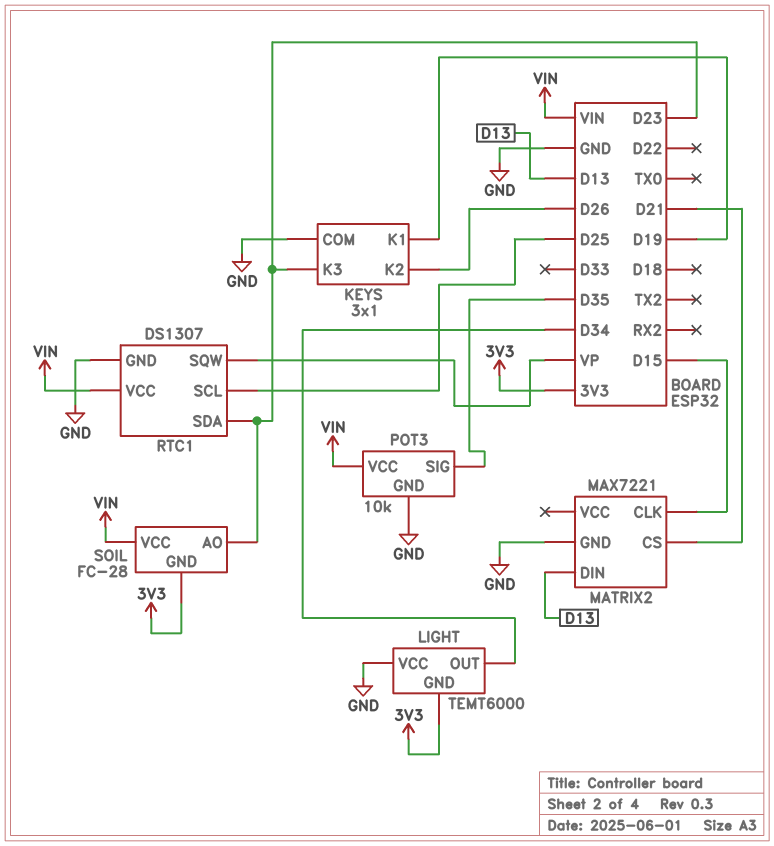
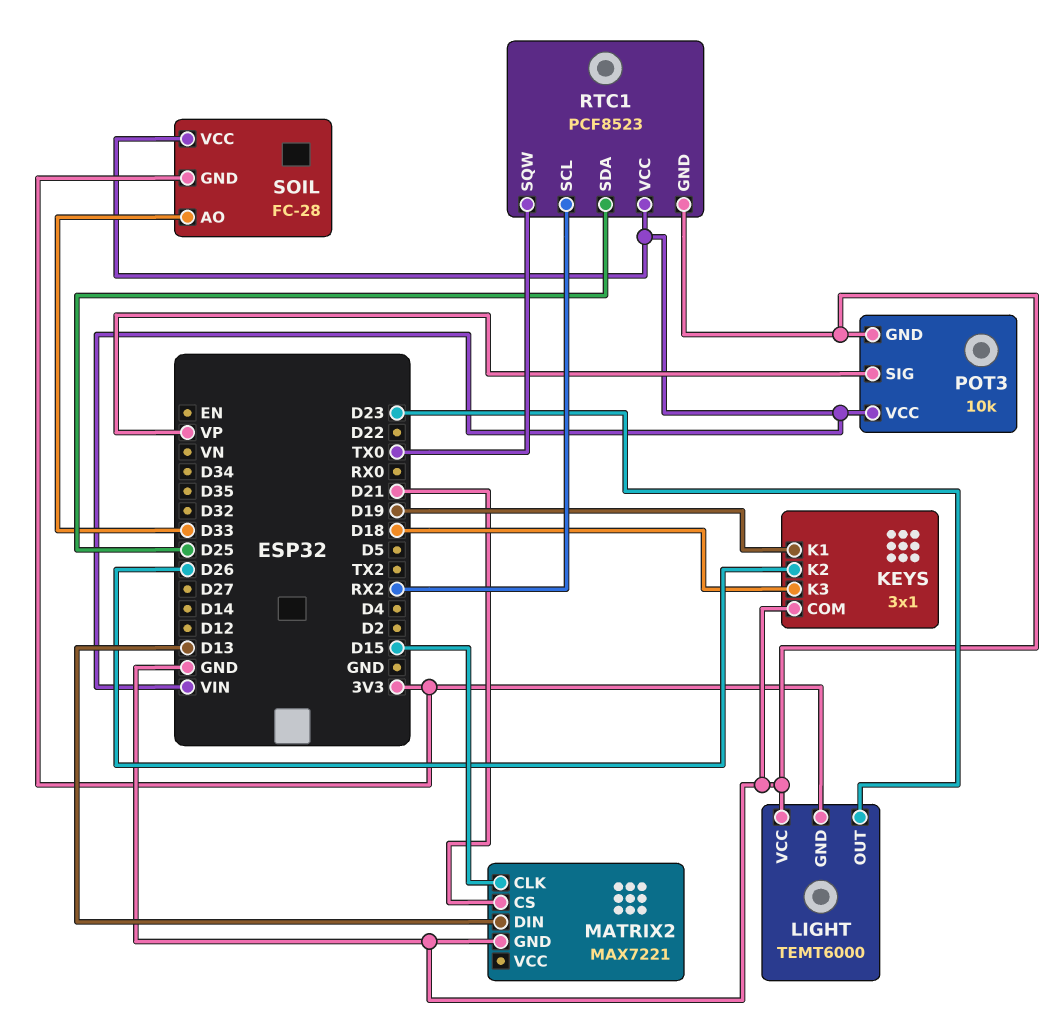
KEYS pin K3: D23 -> D18
LIGHT pin OUT: D34 -> D23
POT3 pin SIG: D35 -> VP
RTC1: DS1307 -> PCF8523
RTC1 pin SCL: D25 -> RX2
RTC1 pin SDA: D23 -> D25
RTC1 pin SQW: VP -> TX0
SOIL pin AO: D23 -> D33

